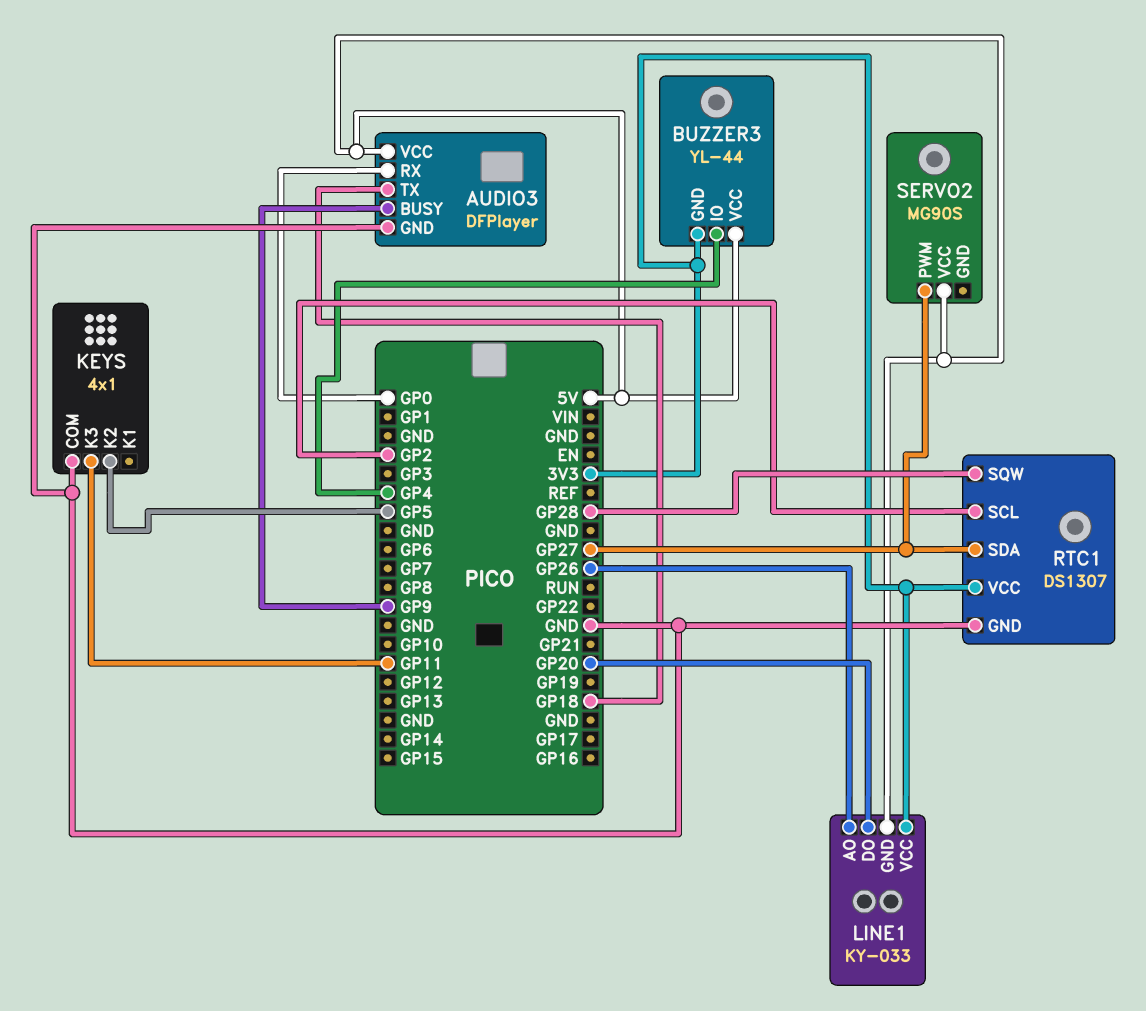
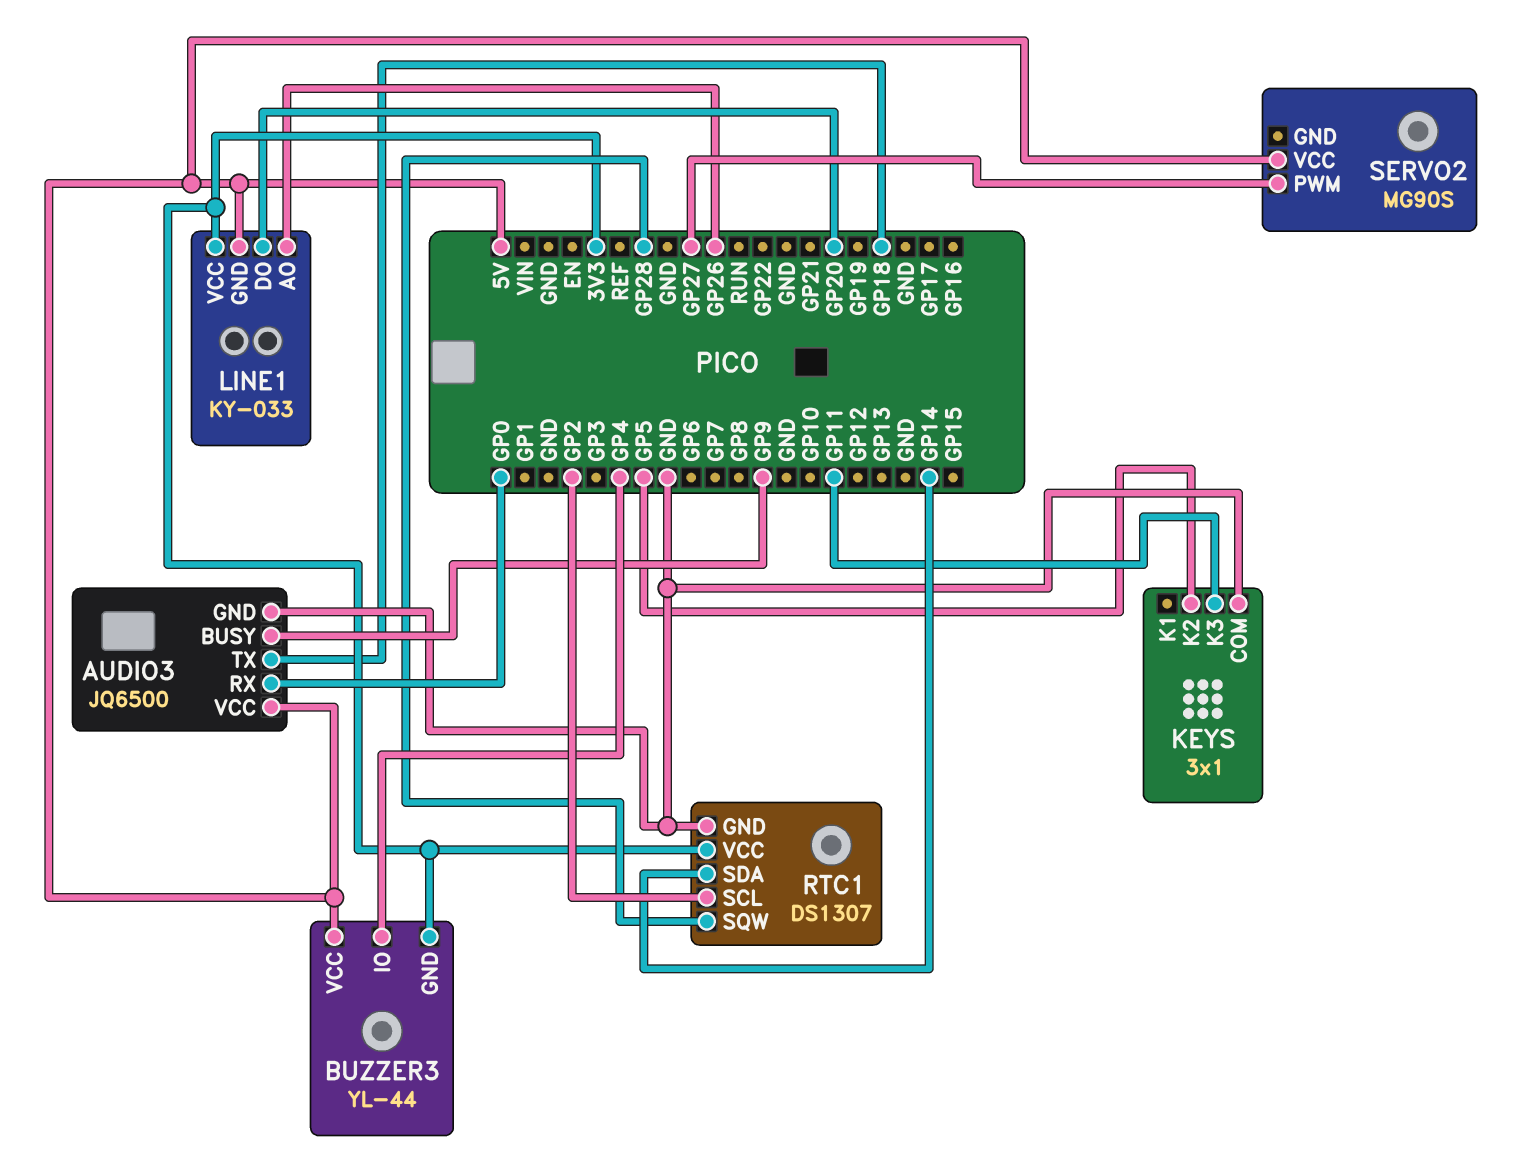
AUDIO3: DFPlayer -> JQ6500
KEYS: 4x1 -> 3x1
RTC1 pin SDA: GP27 -> GP14

